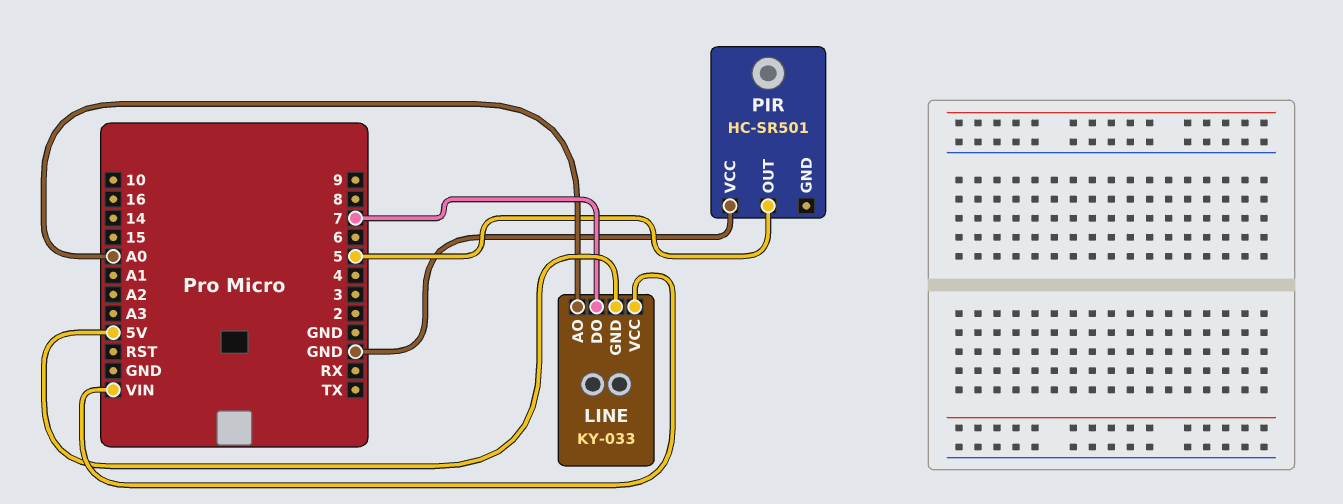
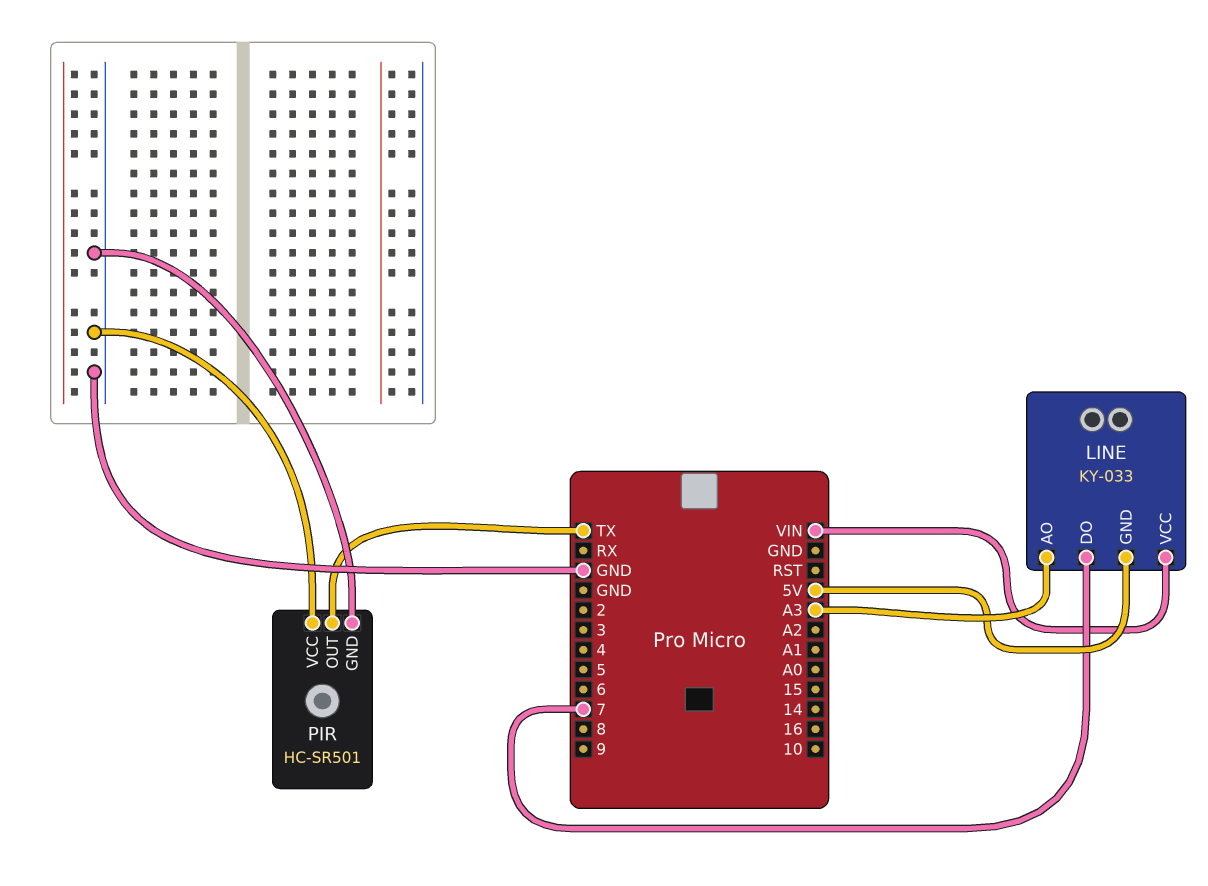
LINE pin AO: A0 -> A3
PIR pin GND: none -> GND
PIR pin OUT: 5 -> TX

